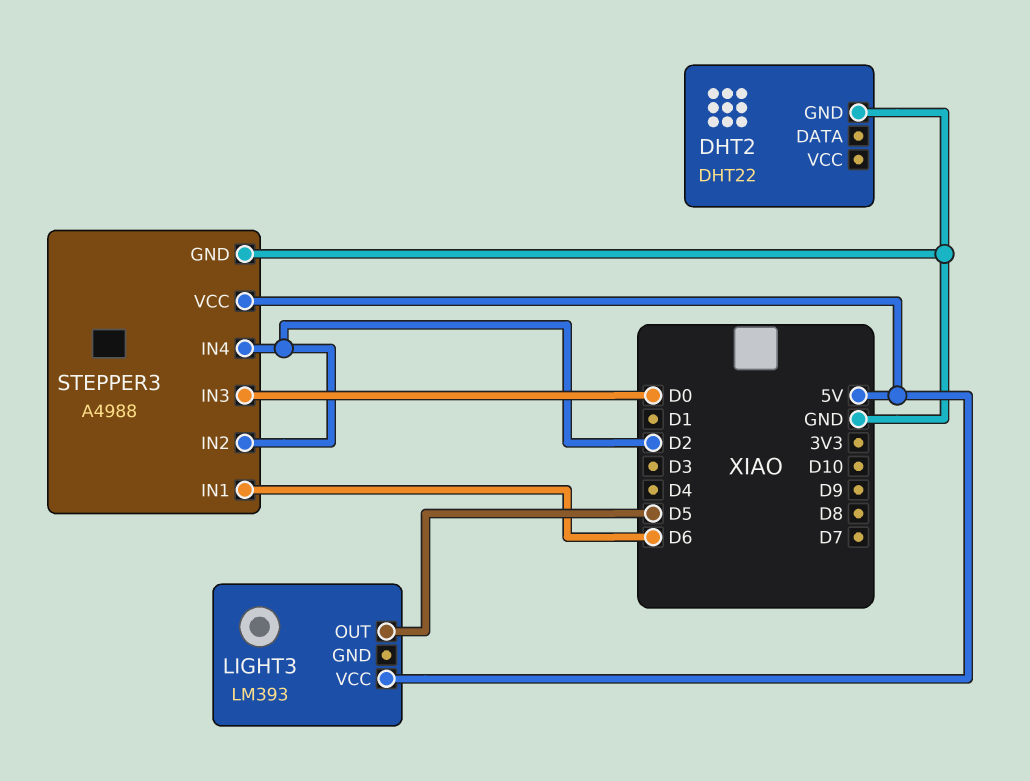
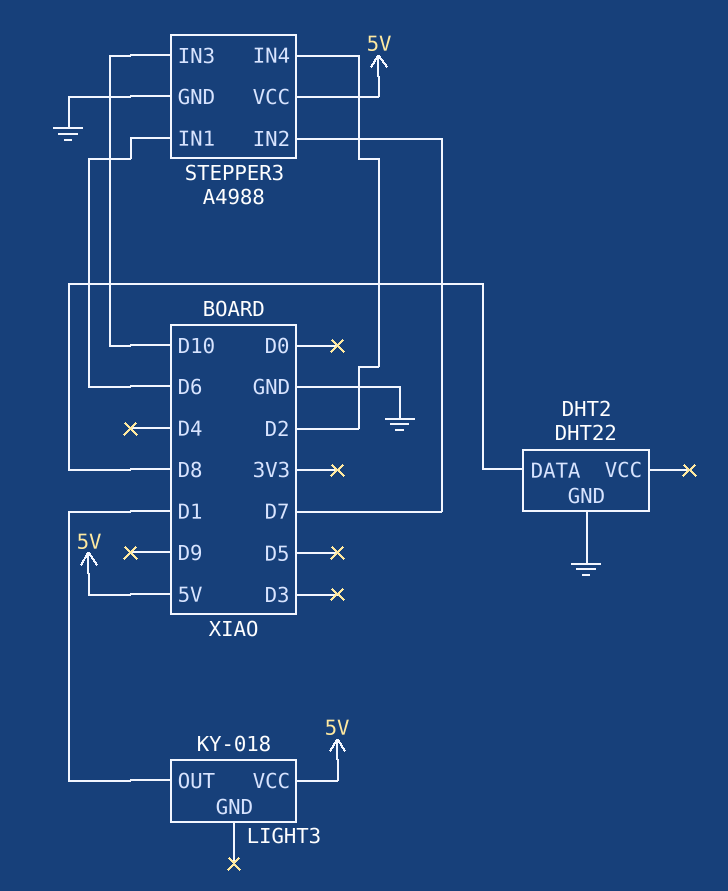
DHT2 pin DATA: none -> D8
LIGHT3: LM393 -> KY-018
LIGHT3 pin OUT: D5 -> D1
STEPPER3 pin IN2: D2 -> D7
STEPPER3 pin IN3: D0 -> D10

